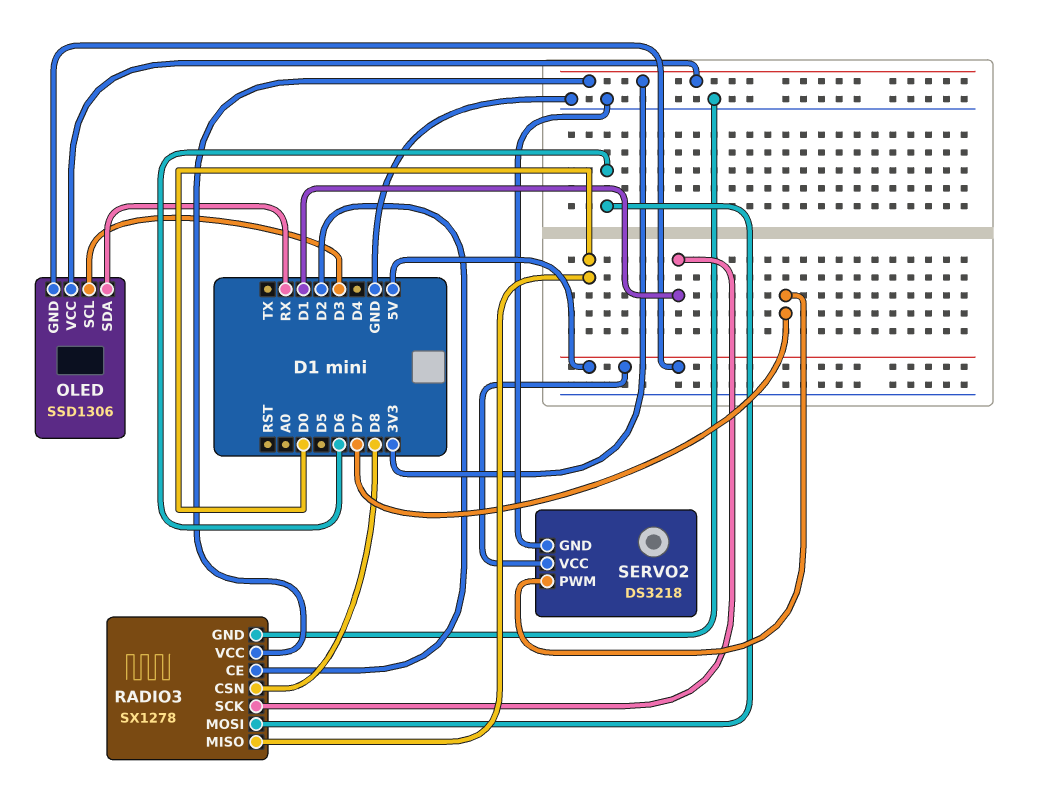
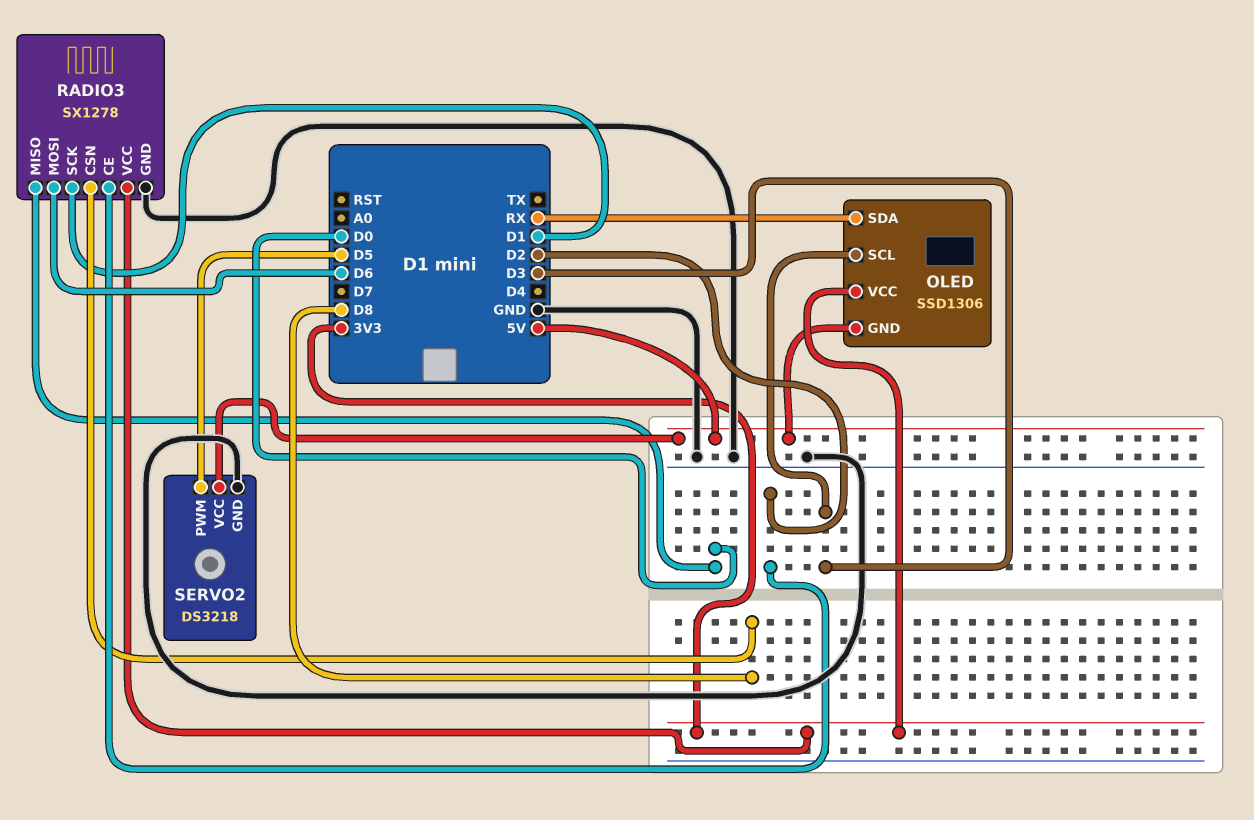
SERVO2 pin PWM: D7 -> D5

